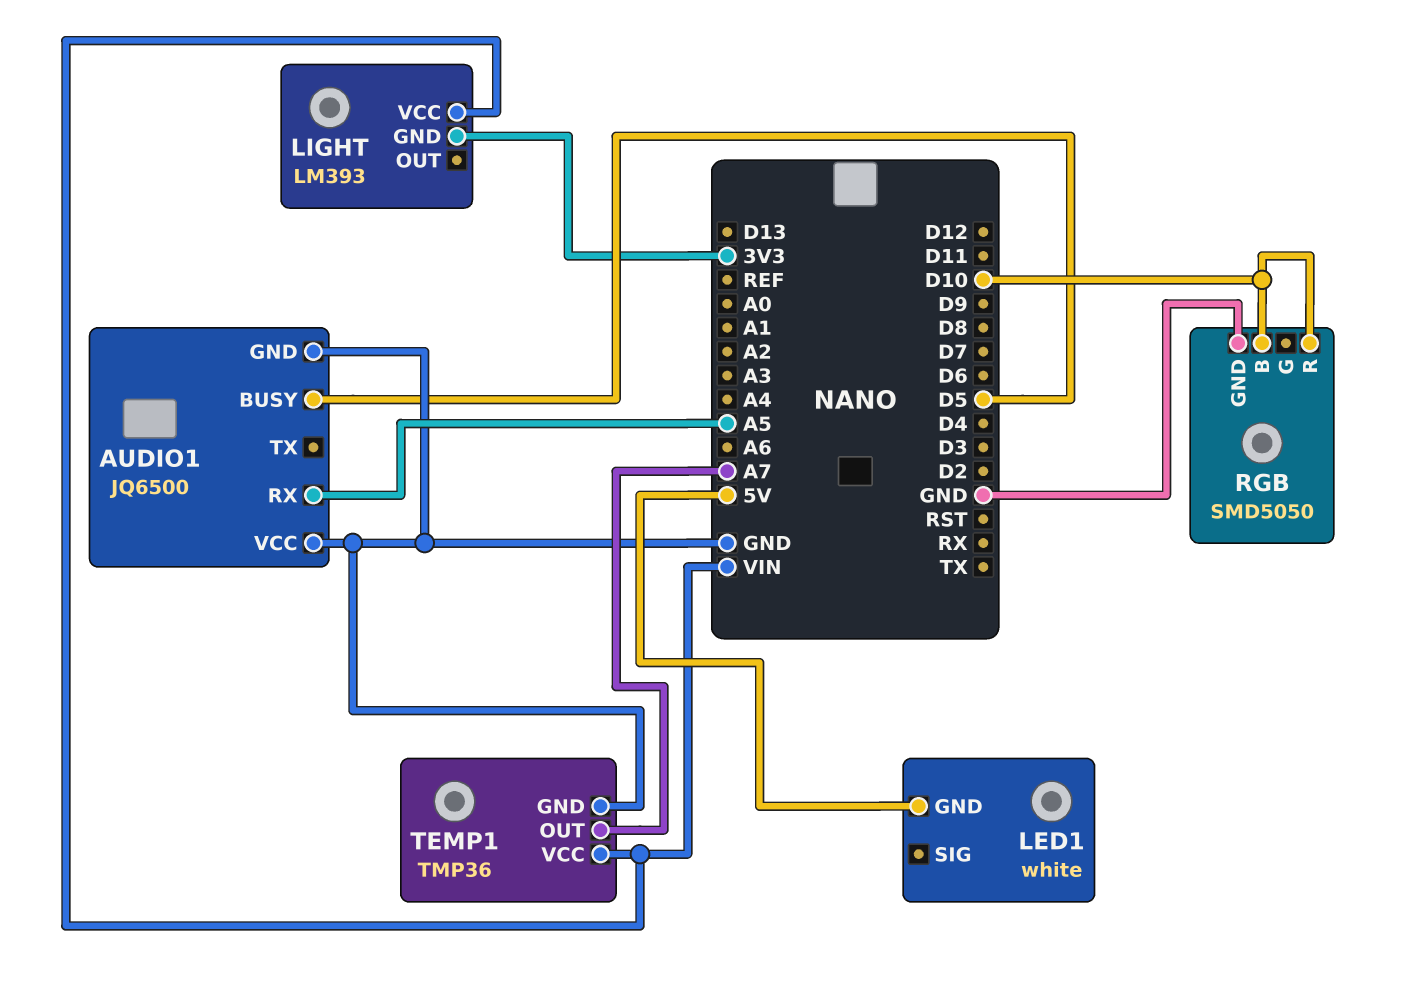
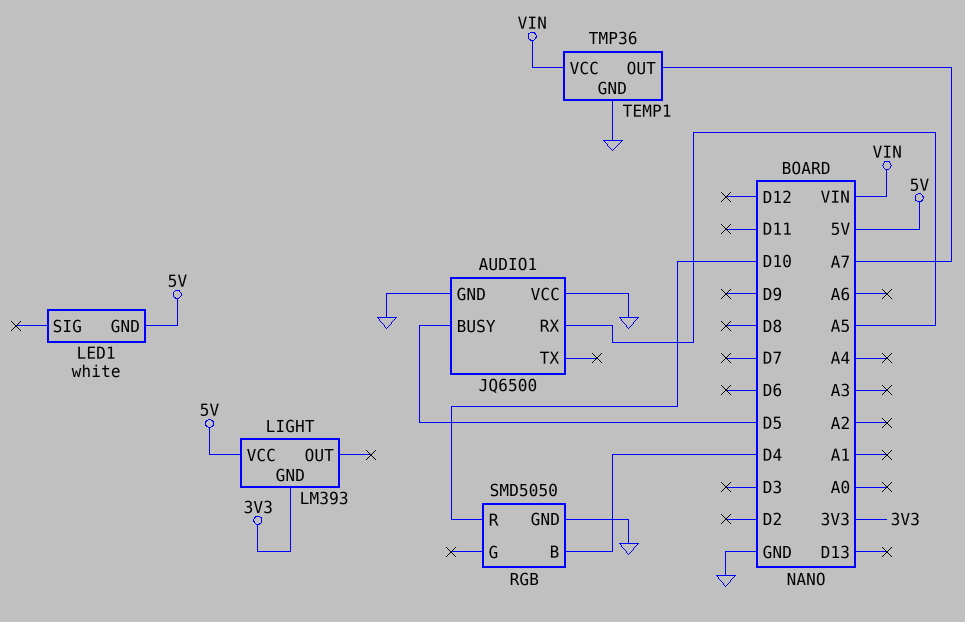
LIGHT pin VCC: VIN -> 5V
RGB pin B: D10 -> D4

